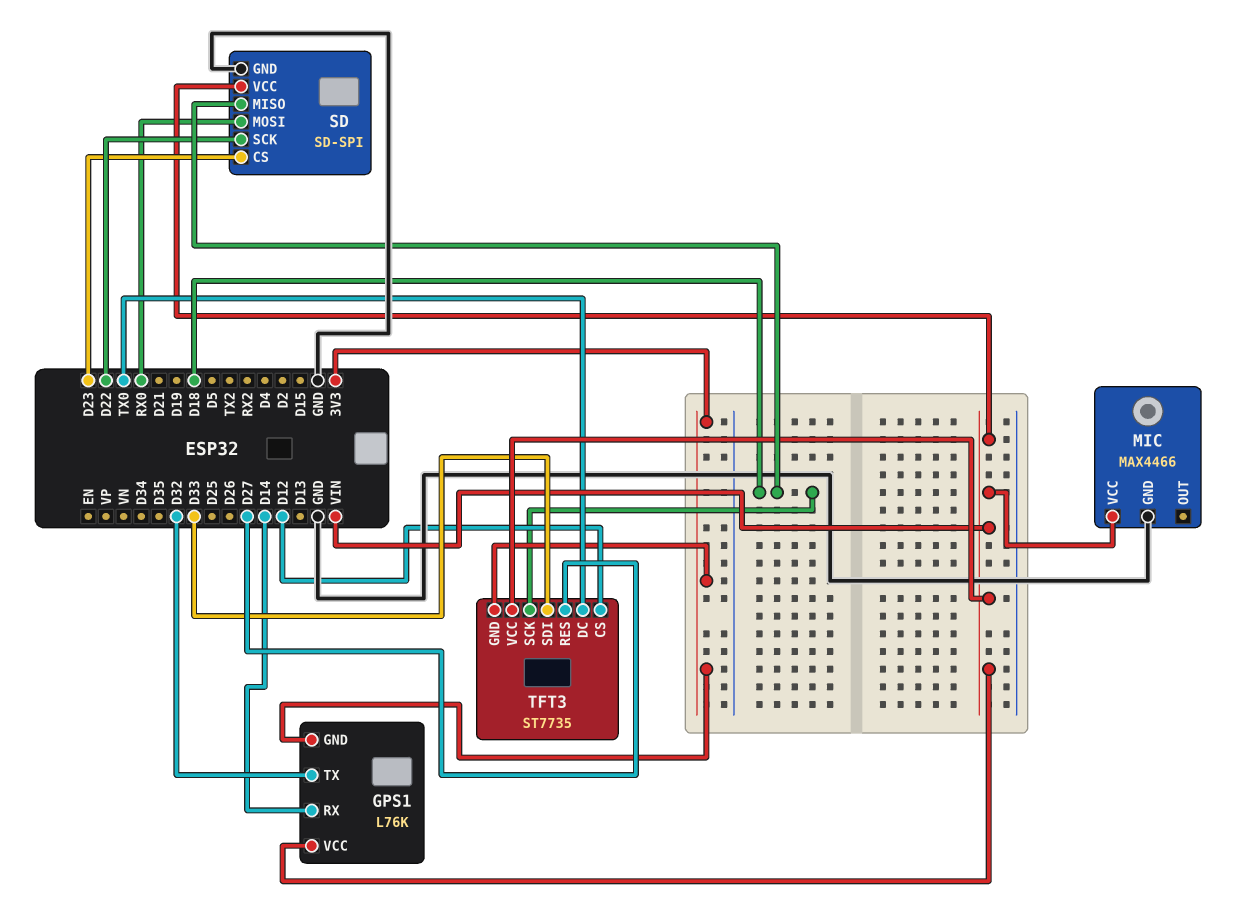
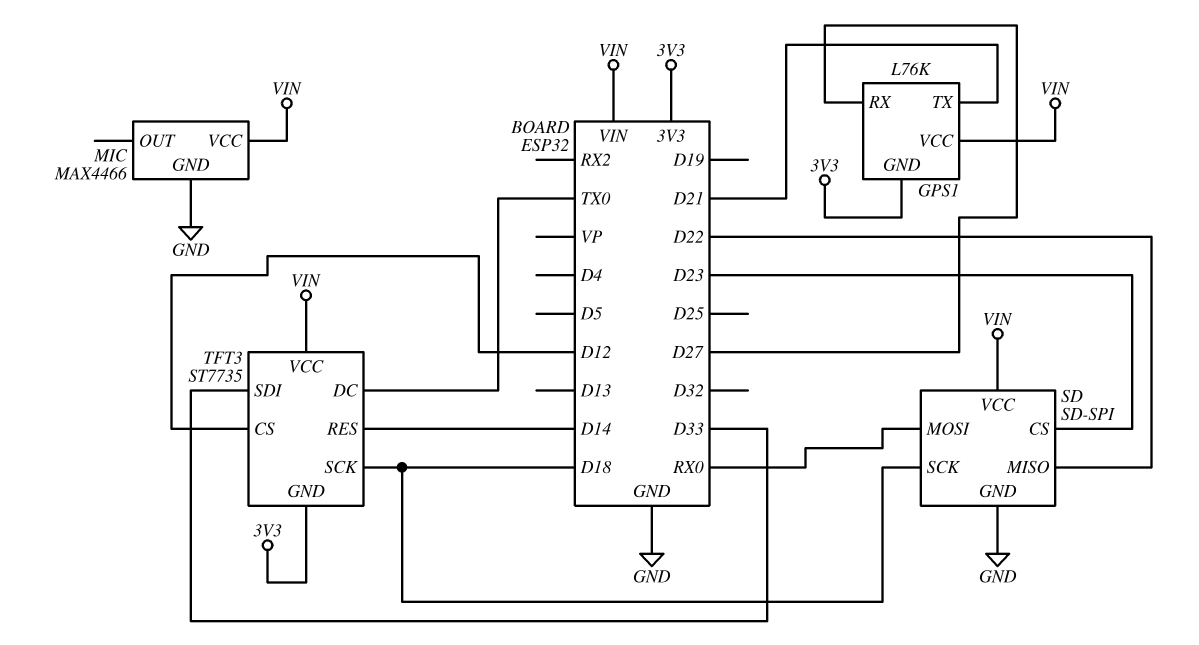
GPS1 pin RX: D14 -> D27
GPS1 pin TX: D32 -> D21
SD pin MISO: D18 -> D22
SD pin SCK: D22 -> D18
TFT3 pin RES: D27 -> D14

